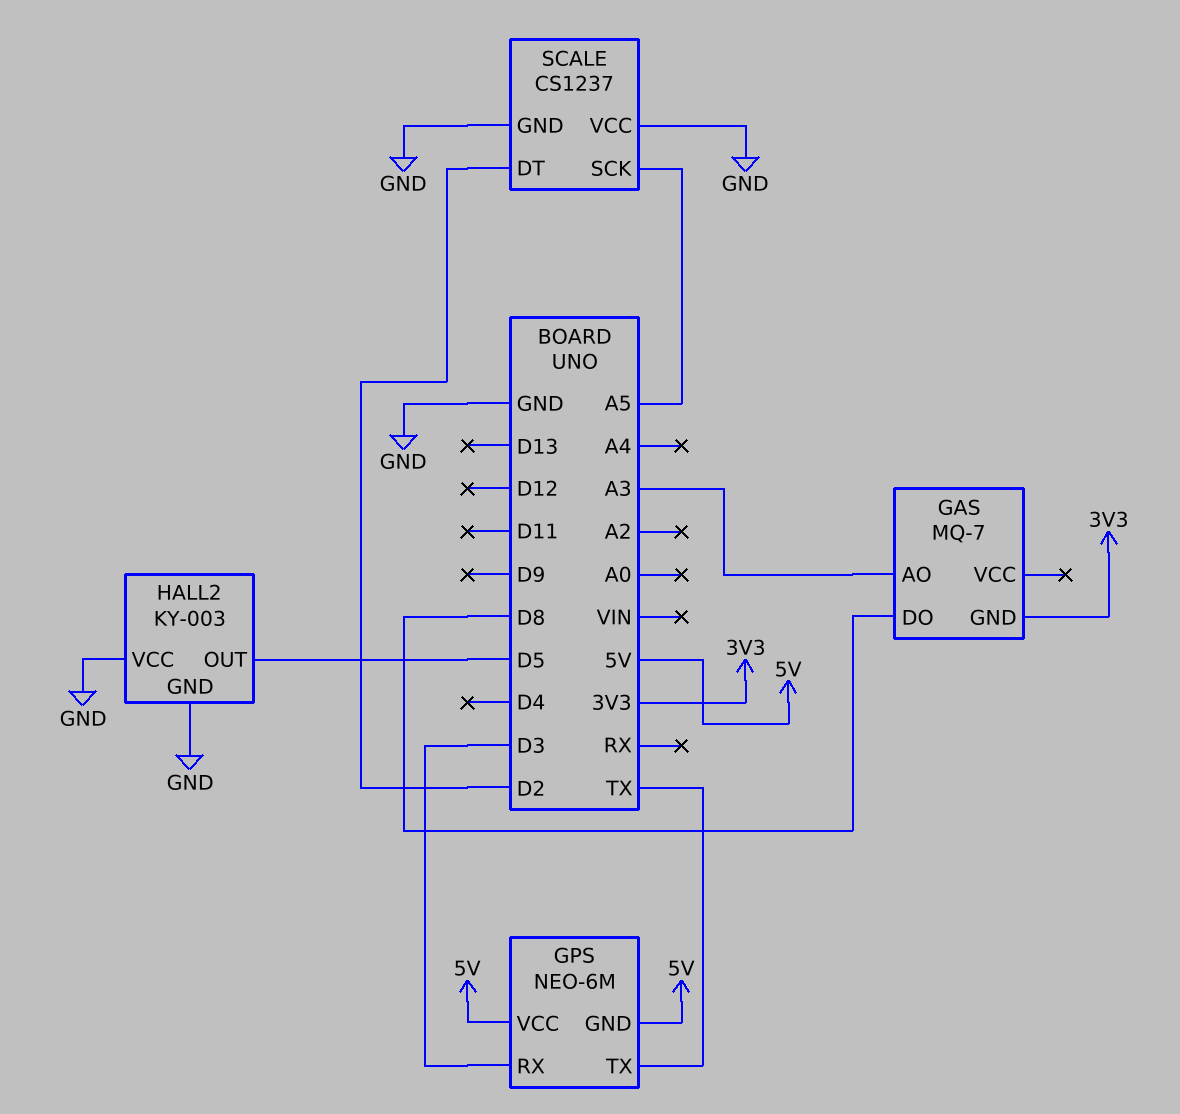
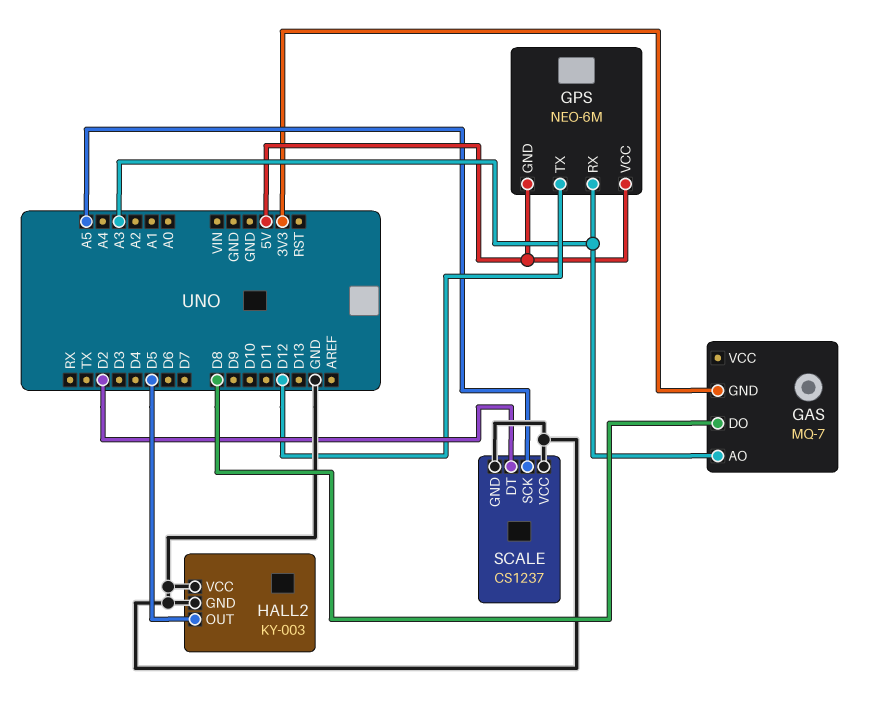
GPS pin RX: D3 -> A3
GPS pin TX: TX -> D12

